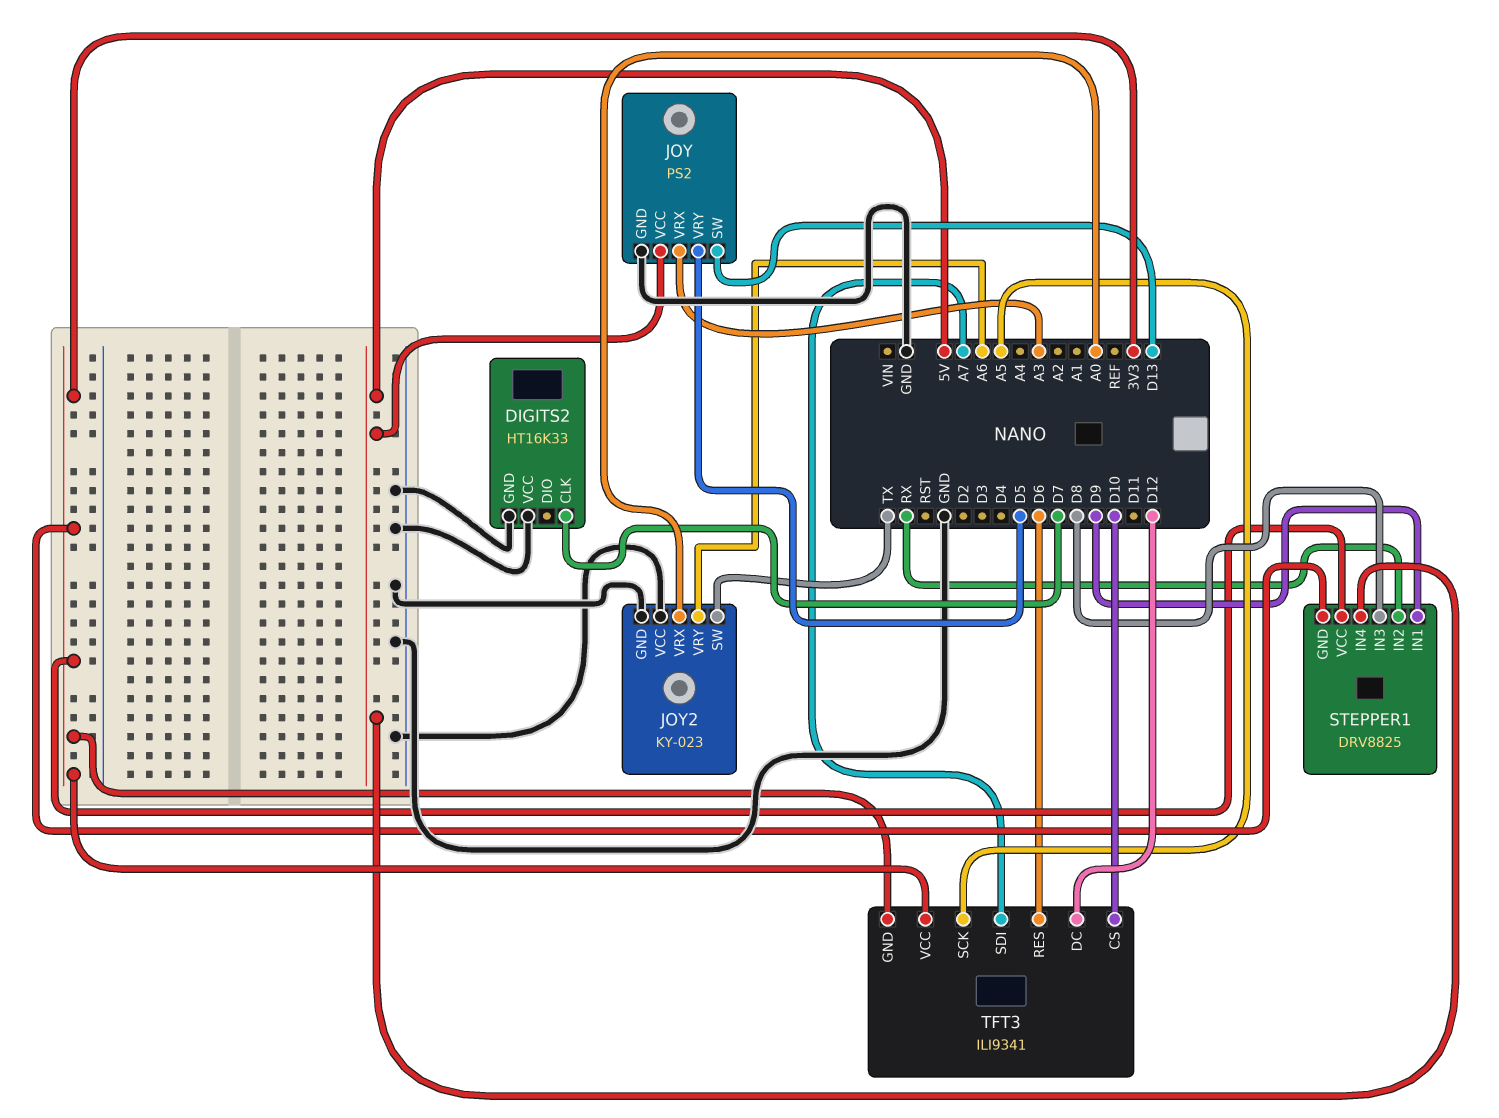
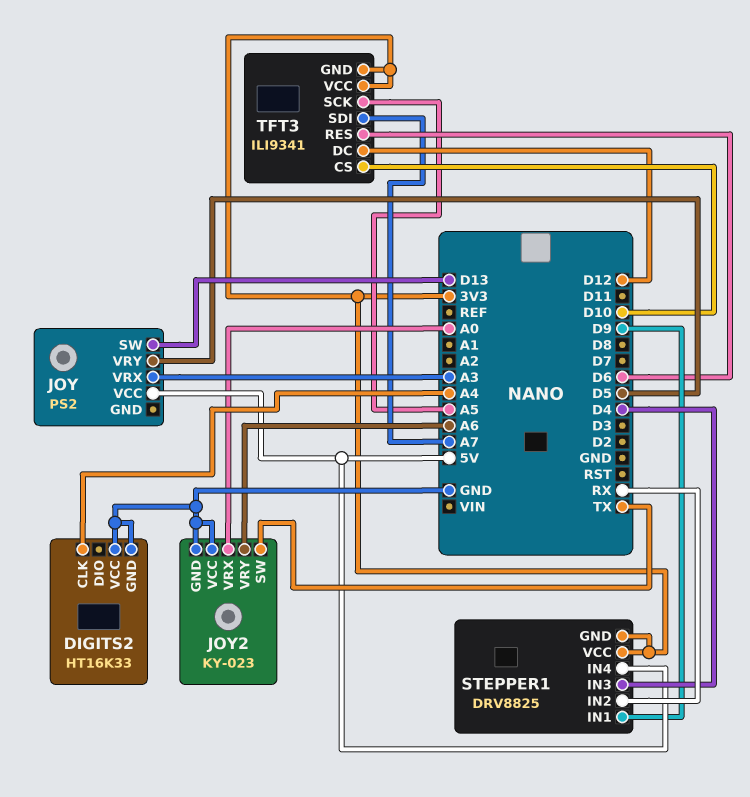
DIGITS2 pin CLK: D7 -> A4
JOY pin GND: GND -> none
STEPPER1 pin IN3: D8 -> D4

